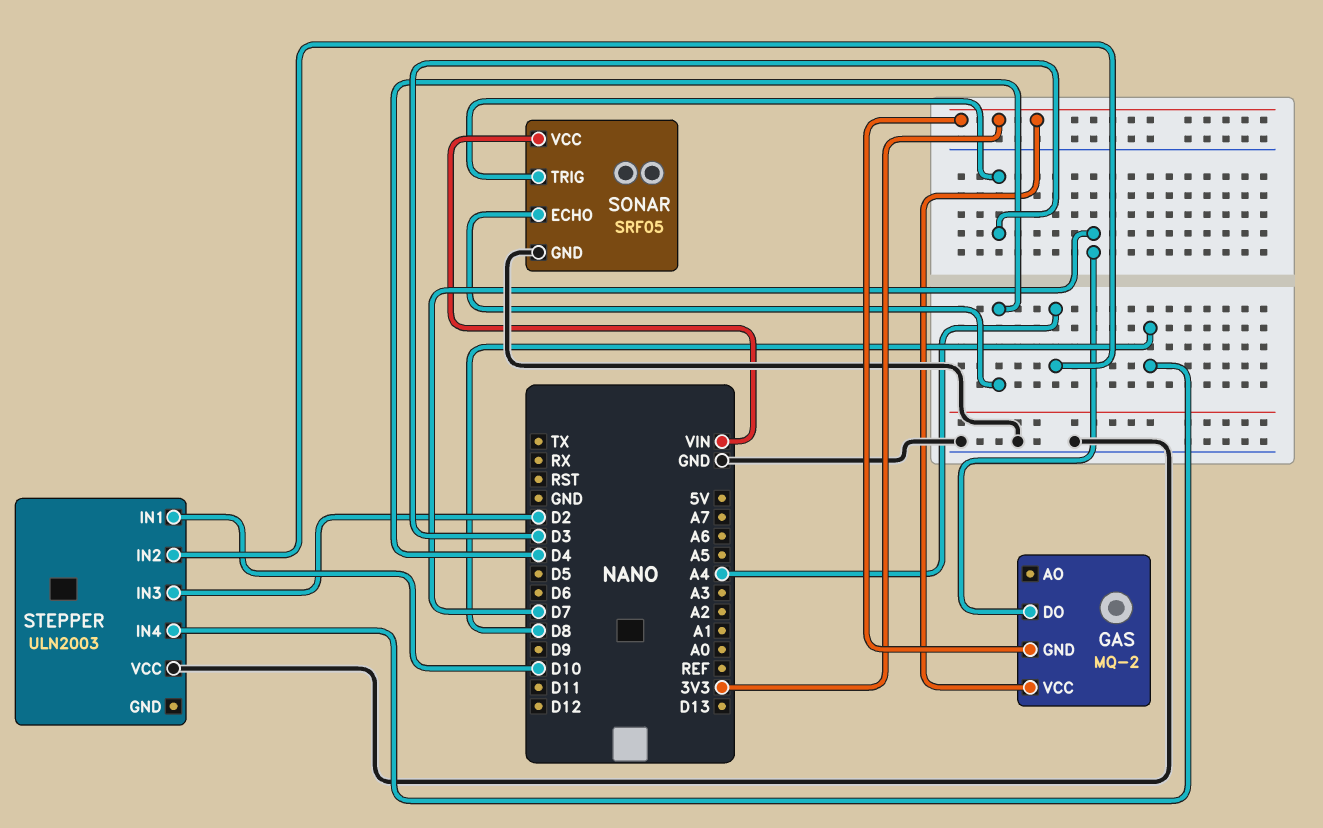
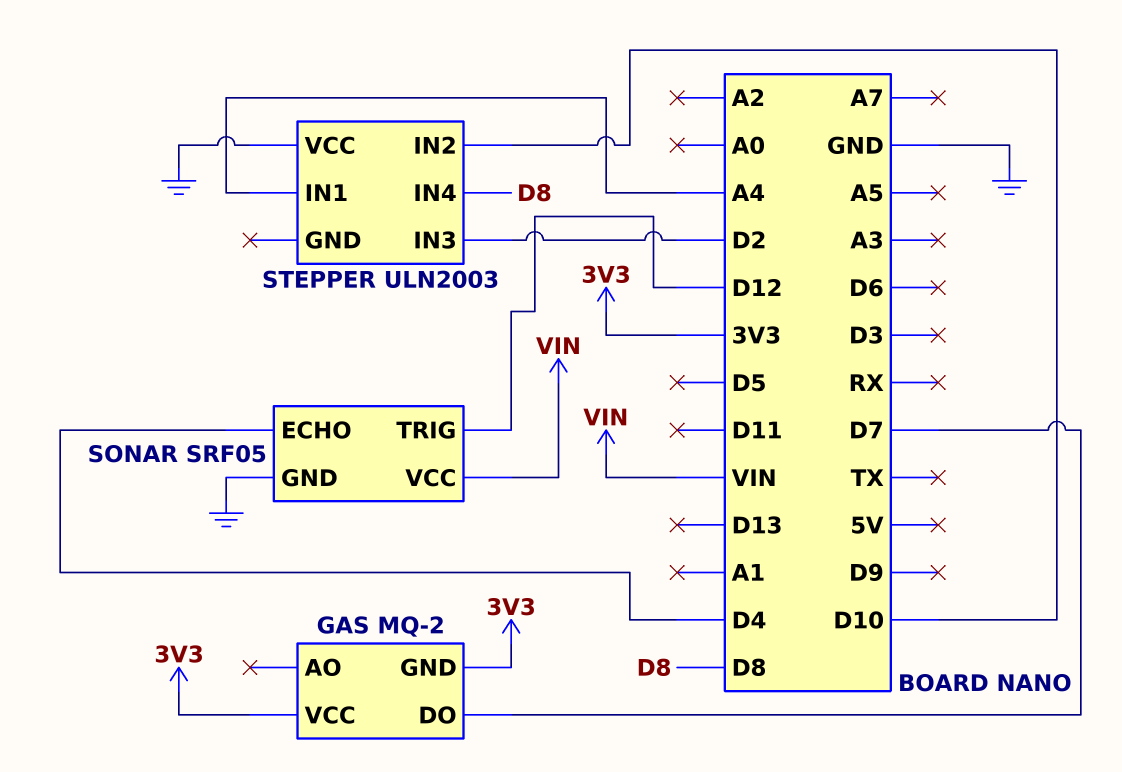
SONAR pin TRIG: D3 -> D12
STEPPER pin IN1: D10 -> A4
STEPPER pin IN2: A4 -> D10

